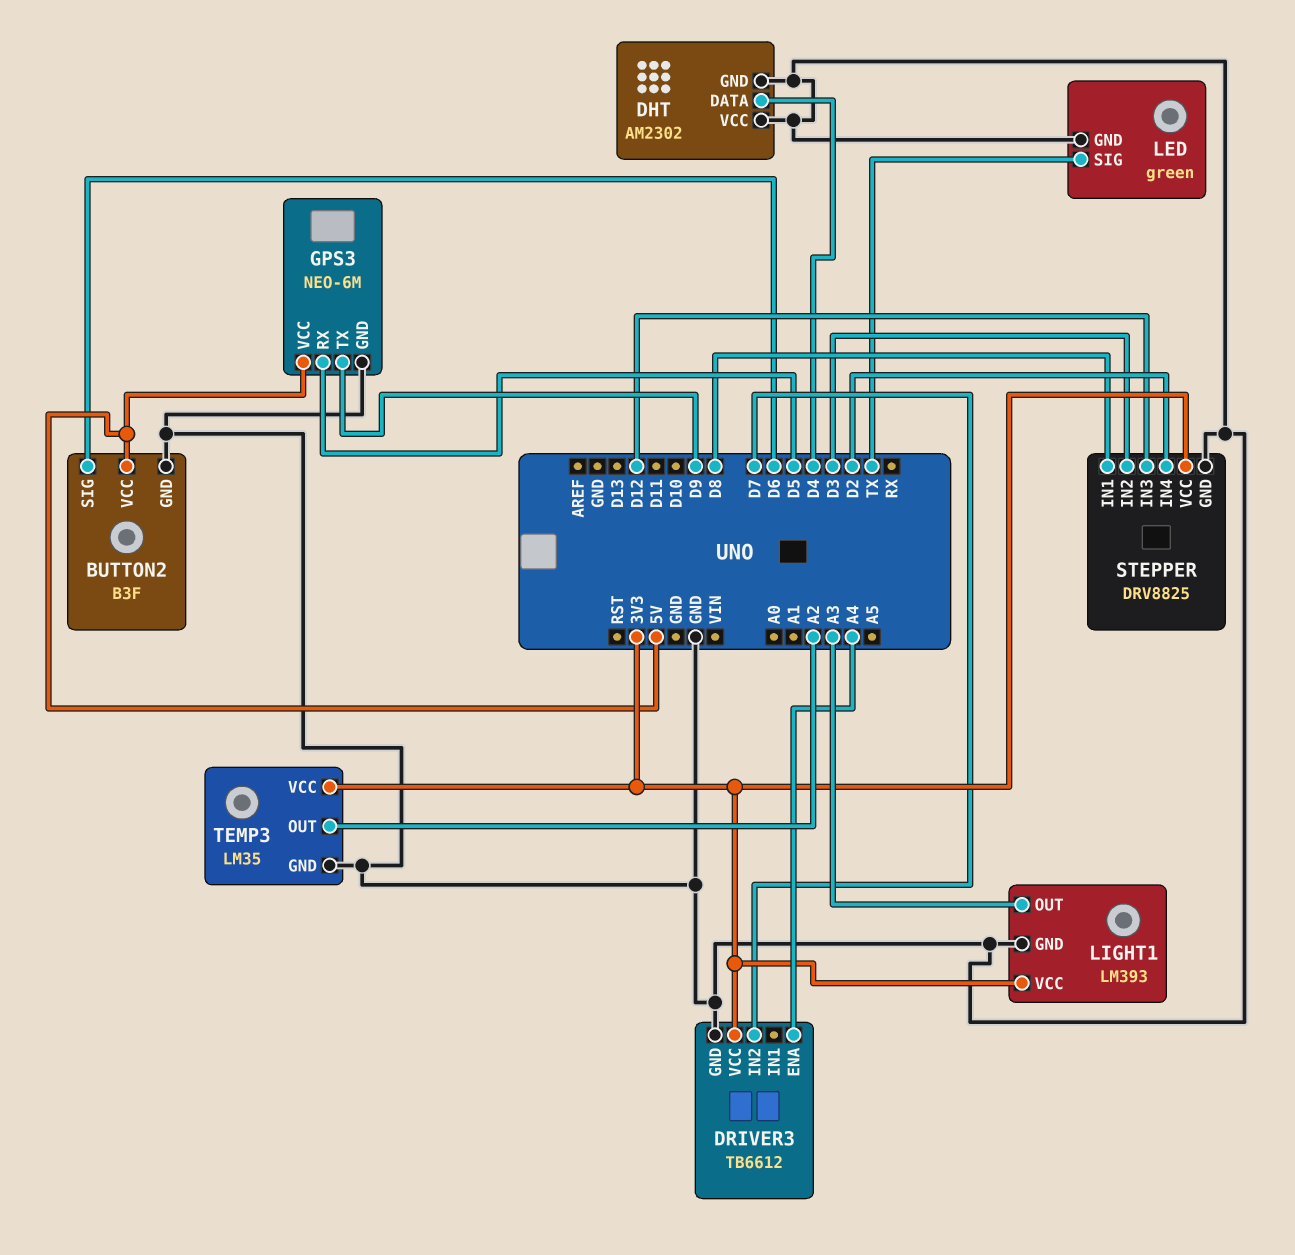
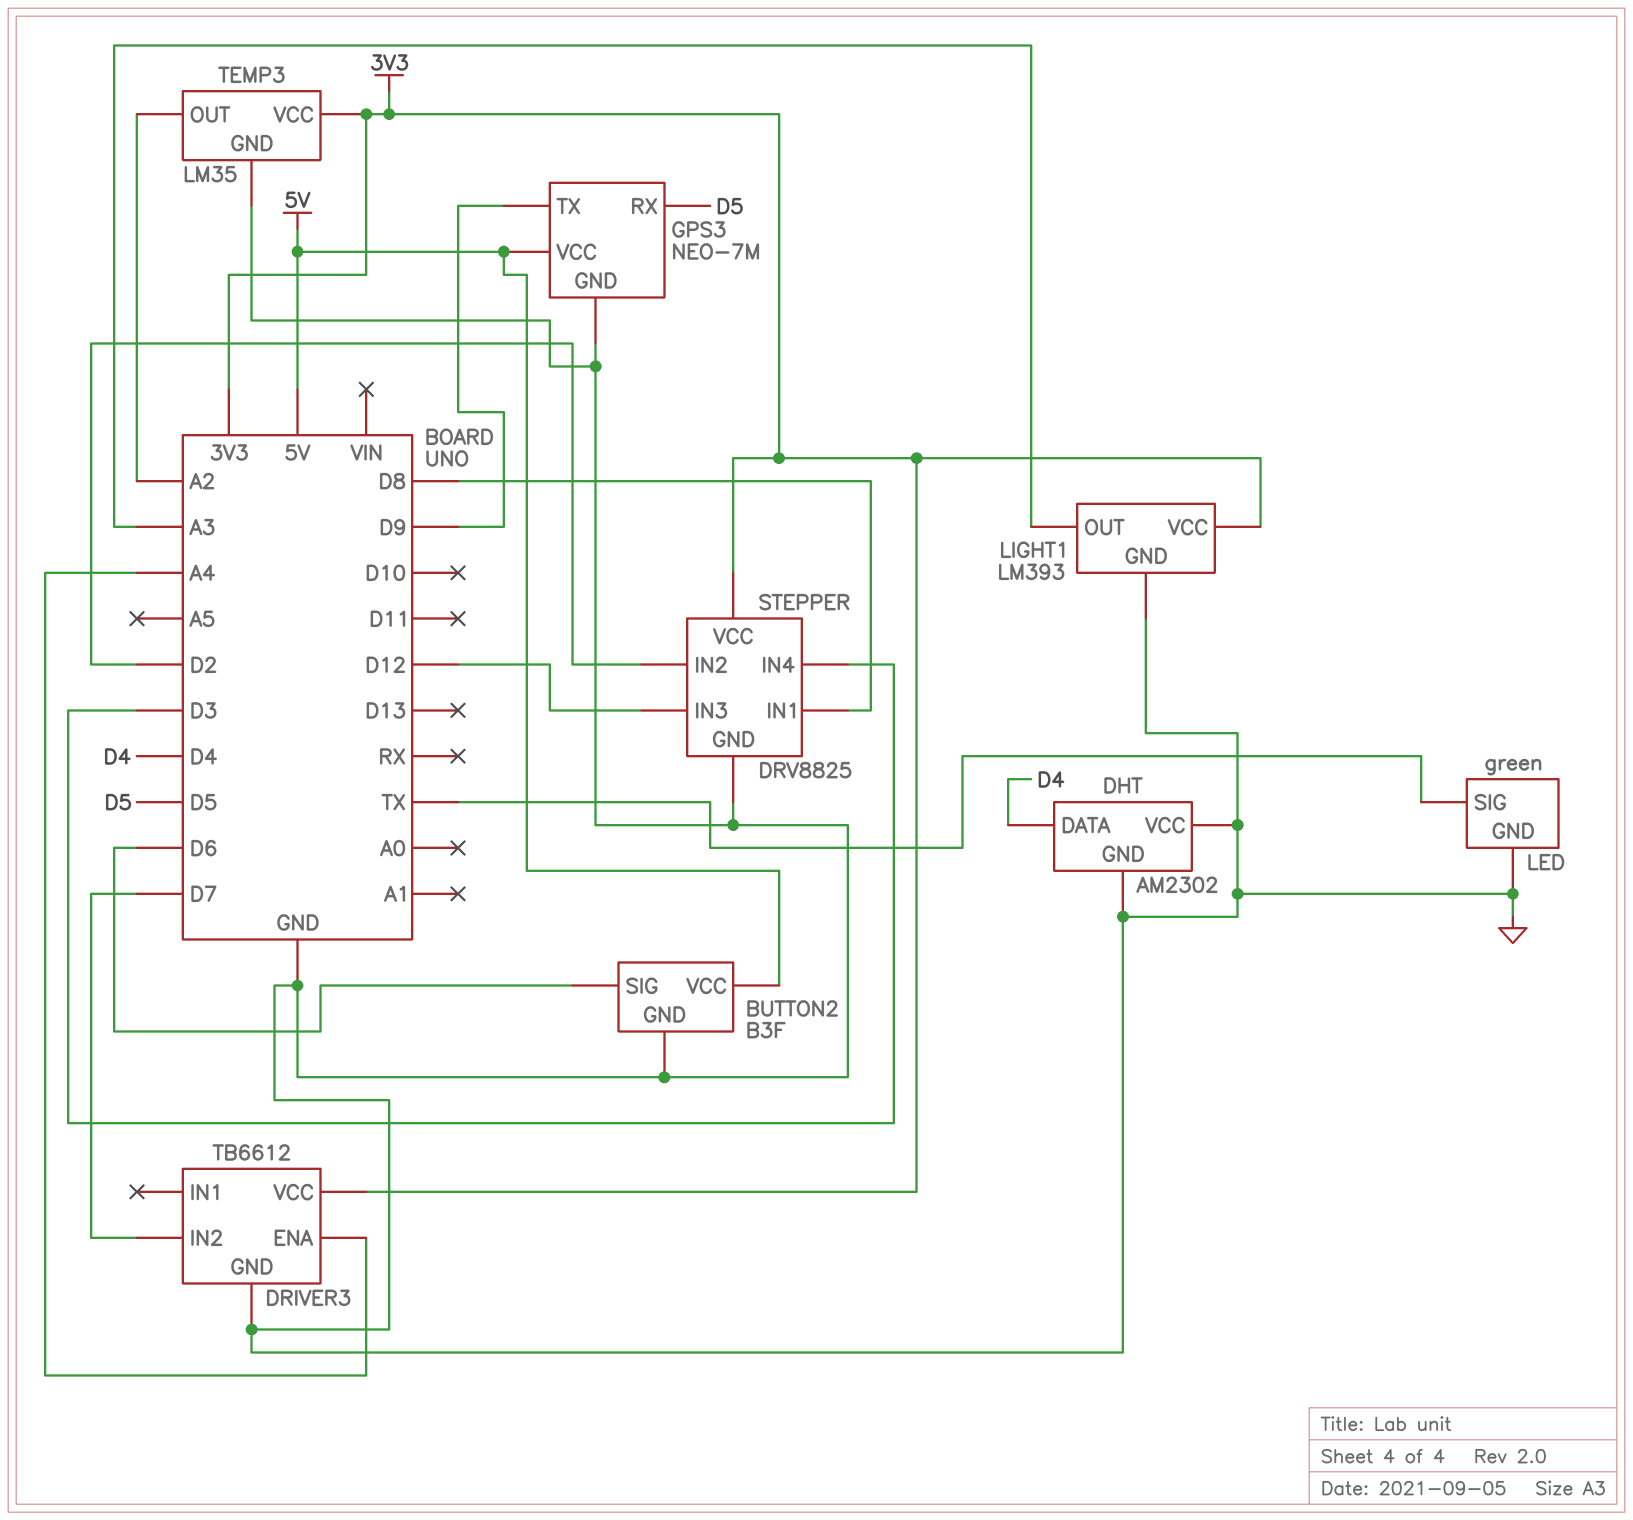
GPS3: NEO-6M -> NEO-7M
STEPPER pin IN2: D3 -> D2
STEPPER pin IN4: D2 -> D3

